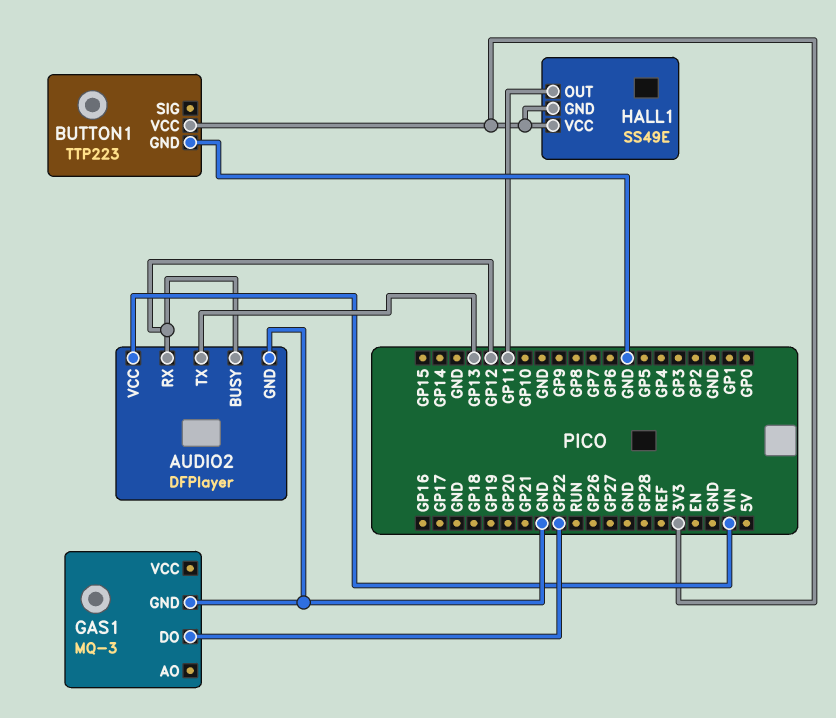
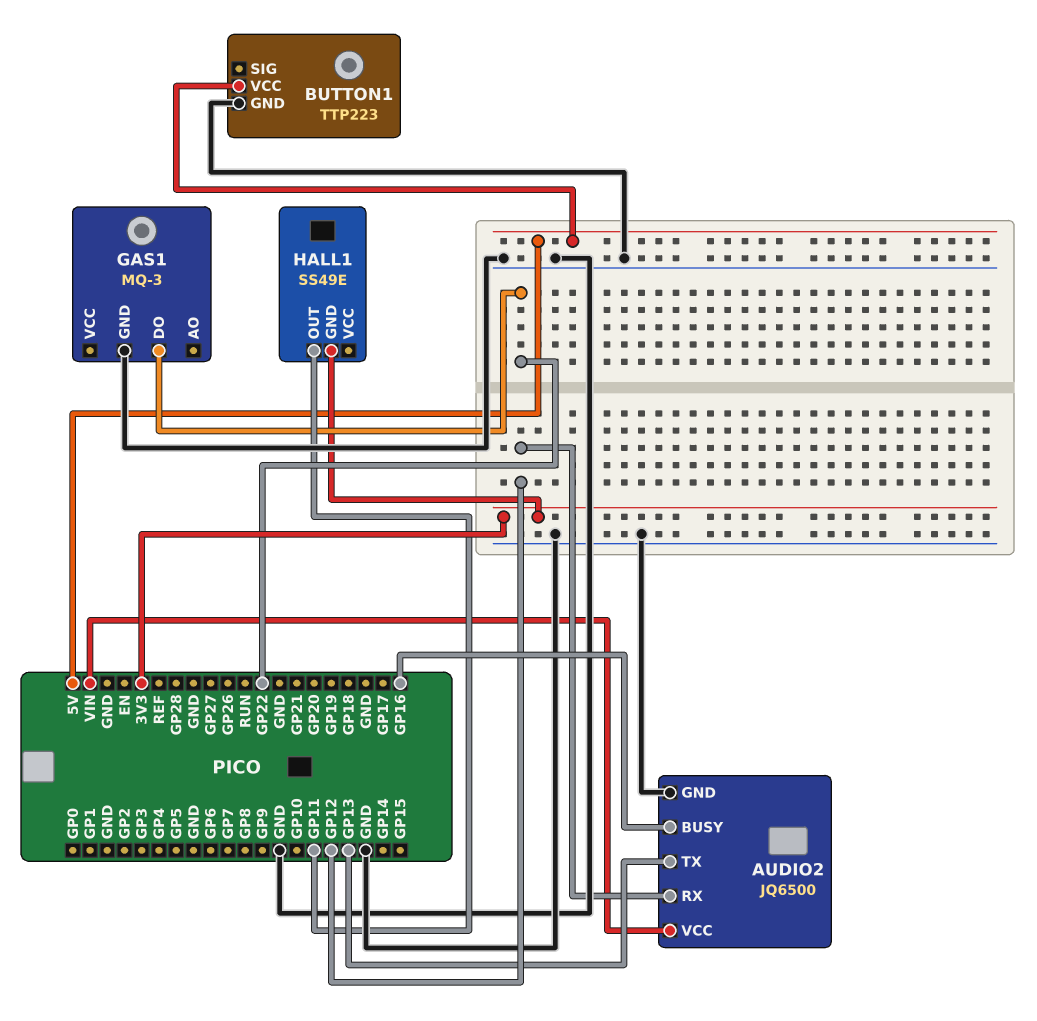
AUDIO2: DFPlayer -> JQ6500
AUDIO2 pin BUSY: GP12 -> GP16
BUTTON1 pin VCC: 3V3 -> 5V
HALL1 pin VCC: 3V3 -> none

